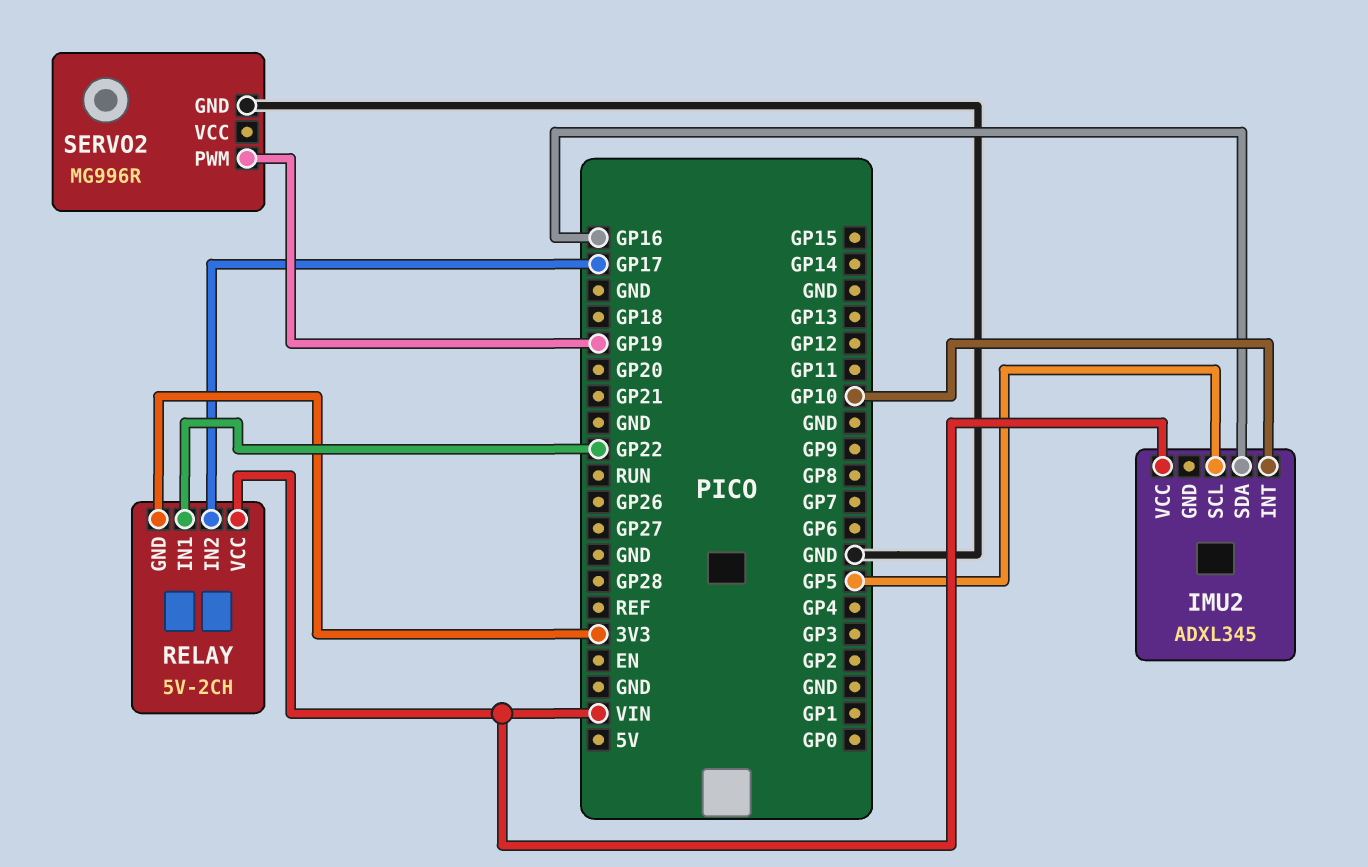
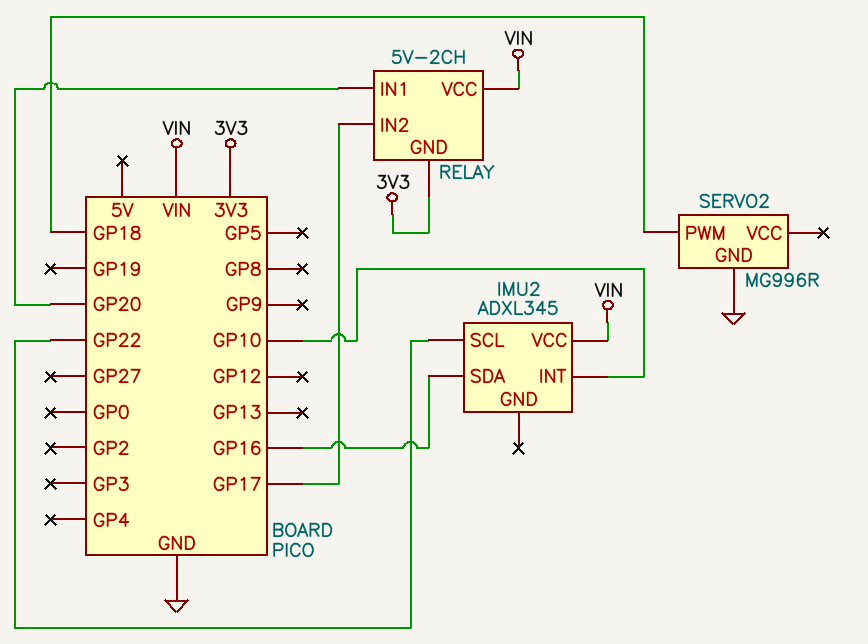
IMU2 pin SCL: GP5 -> GP22
RELAY pin IN1: GP22 -> GP20
SERVO2 pin PWM: GP19 -> GP18

